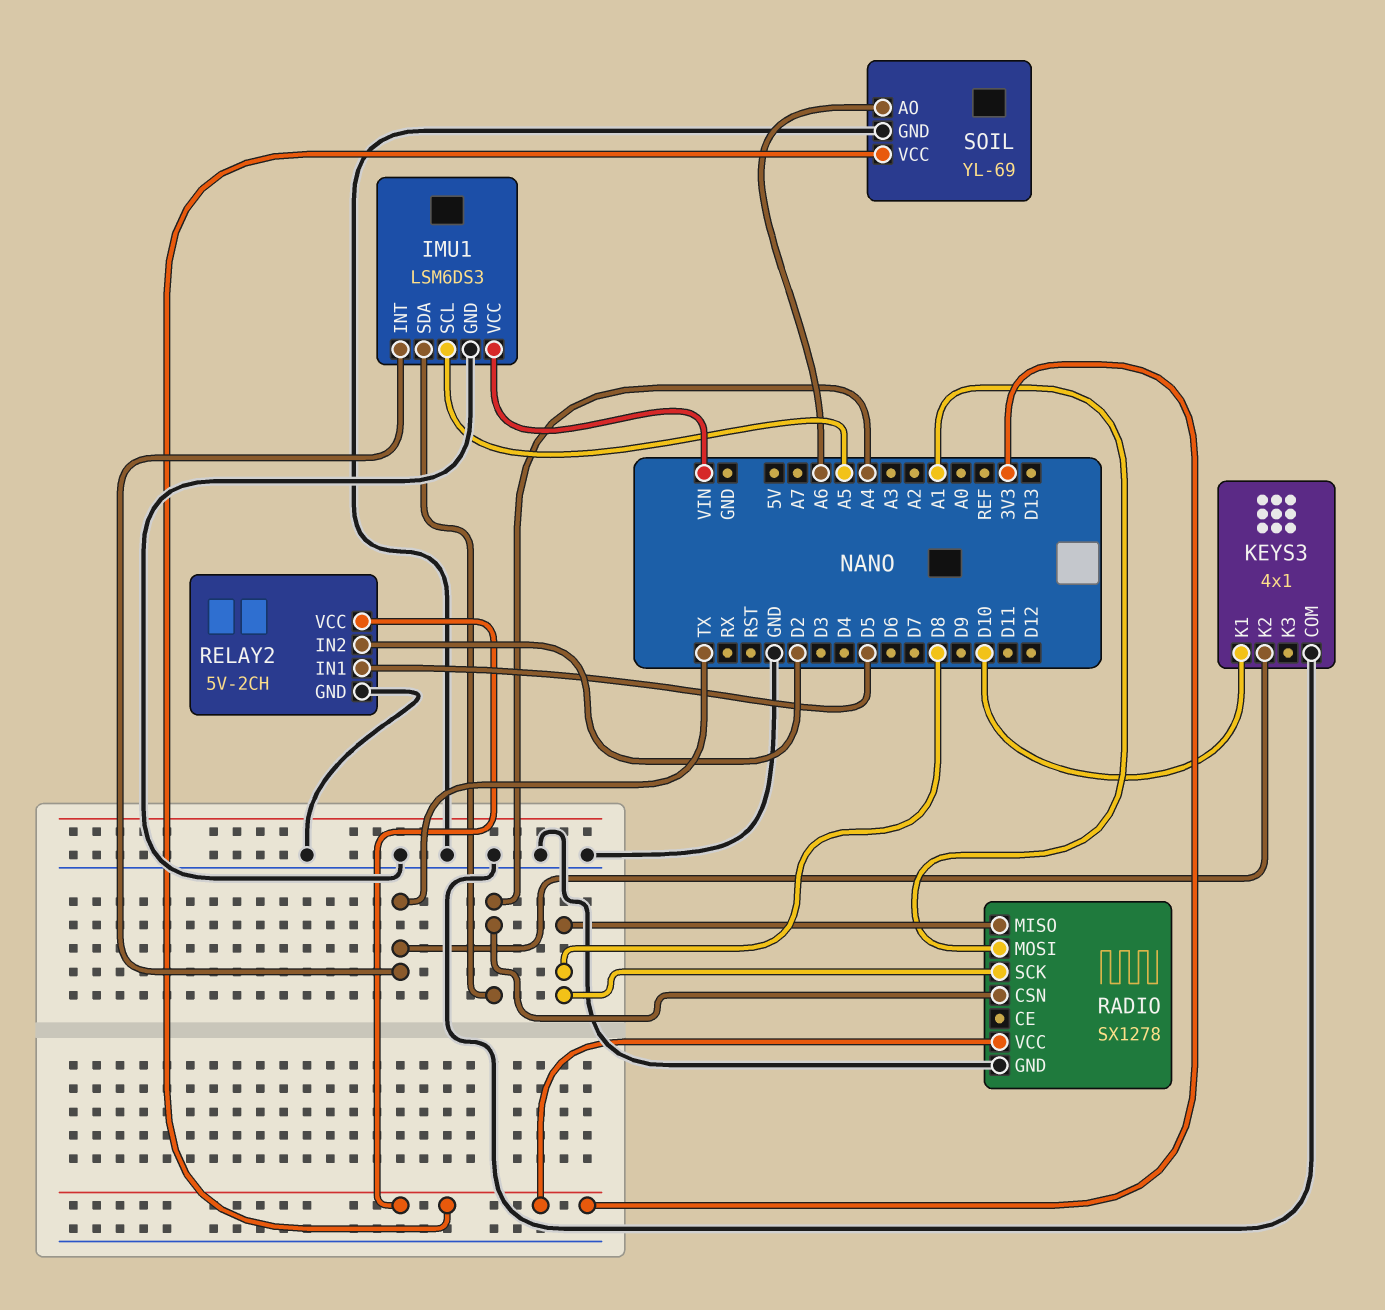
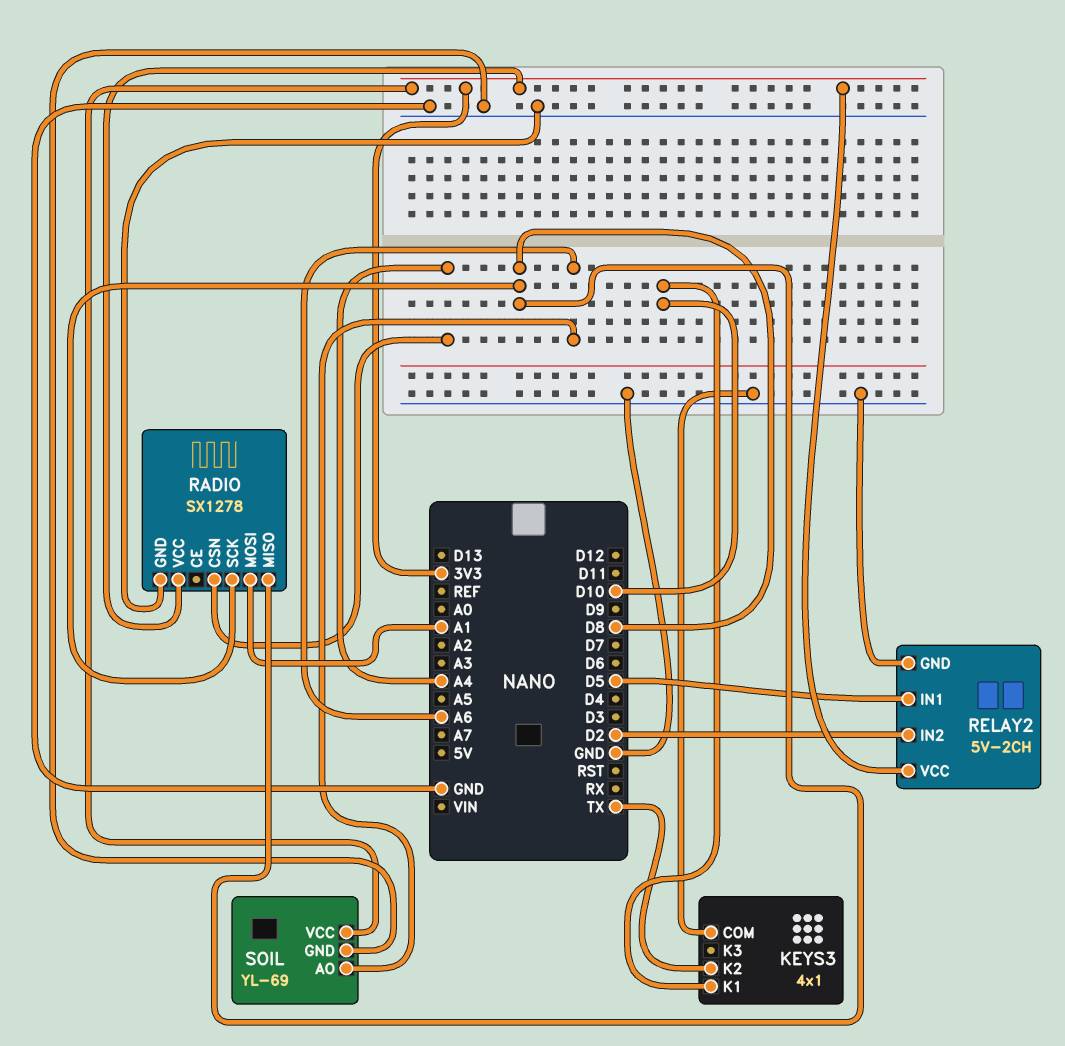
IMU1: LSM6DS3 -> none
IMU1 pin GND: GND -> none
IMU1 pin INT: TX -> none
IMU1 pin SCL: A5 -> none
IMU1 pin SDA: A4 -> none
IMU1 pin VCC: VIN -> none

